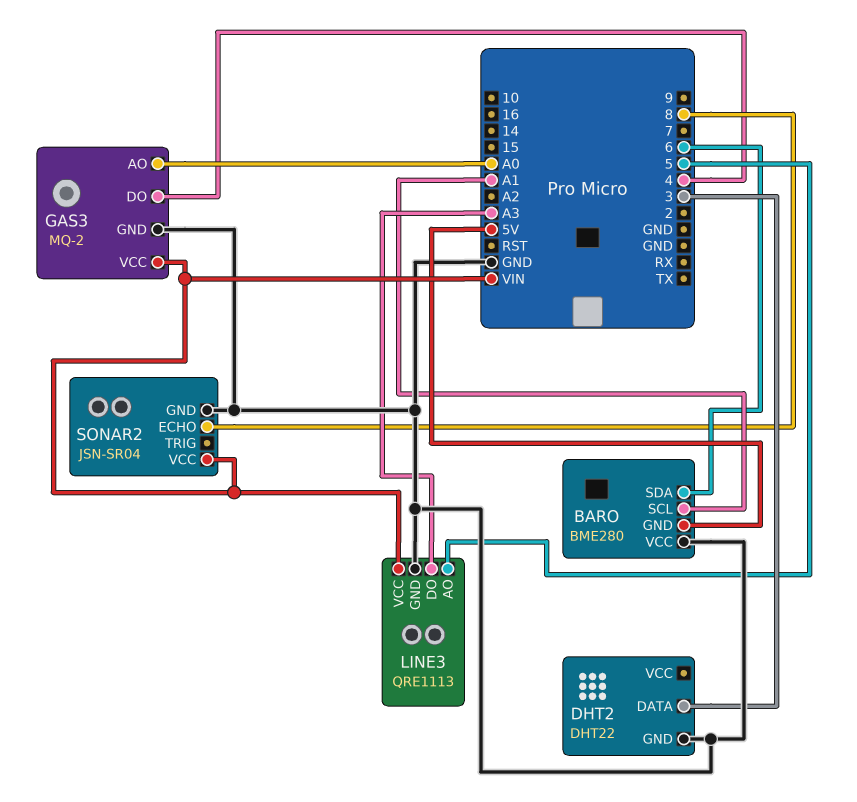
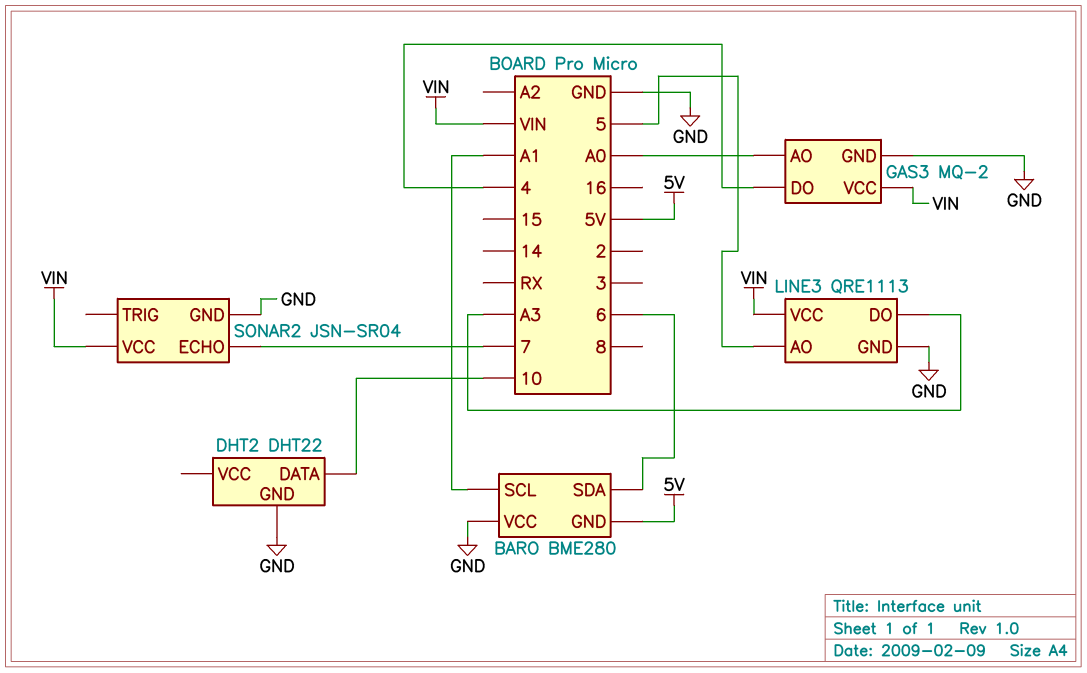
DHT2 pin DATA: 3 -> 10
SONAR2 pin ECHO: 8 -> 7

